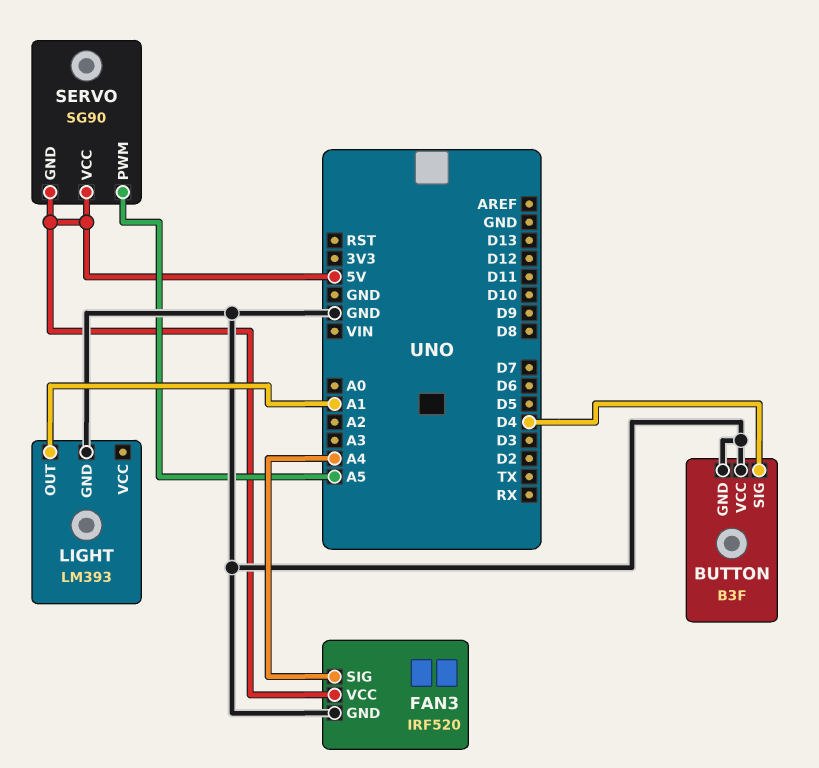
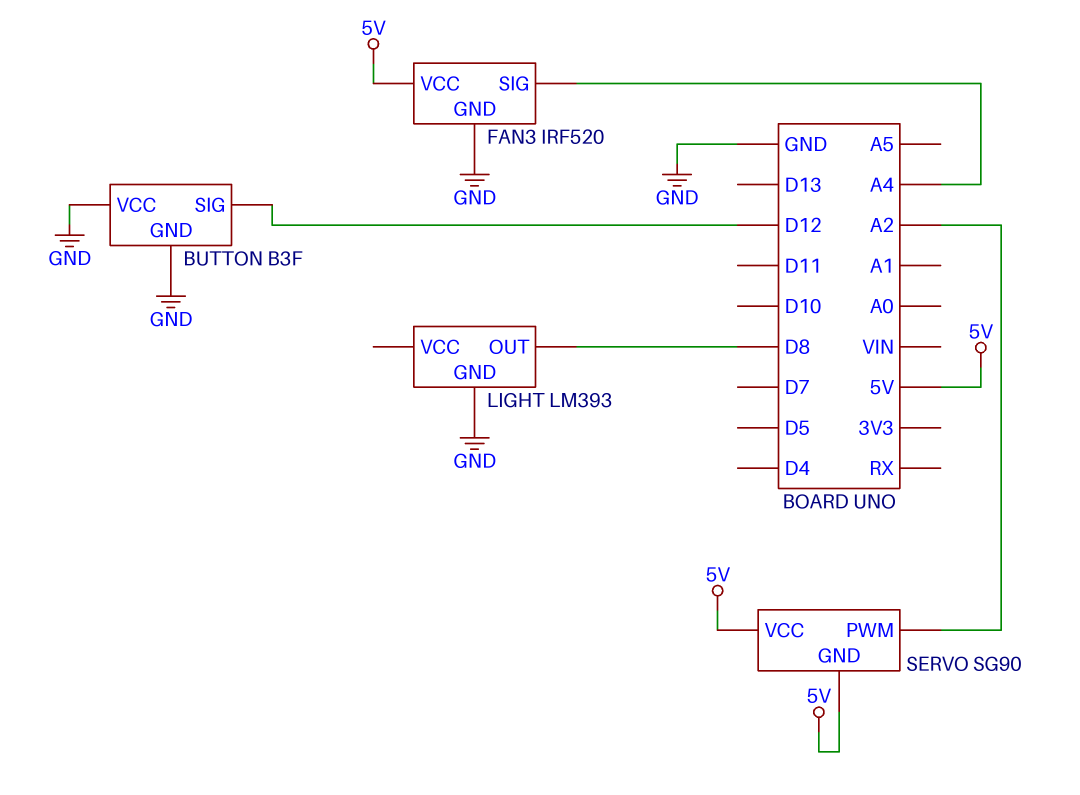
BUTTON pin SIG: D4 -> D12
LIGHT pin OUT: A1 -> D8
SERVO pin PWM: A5 -> A2

